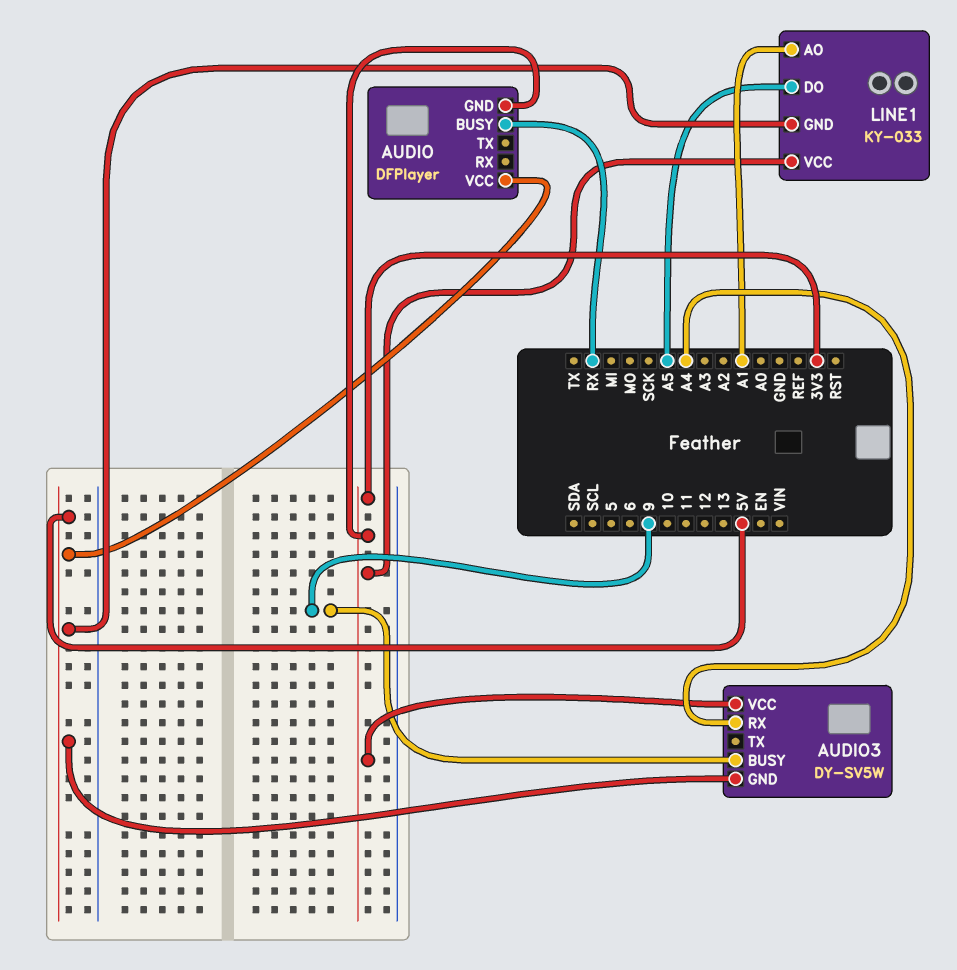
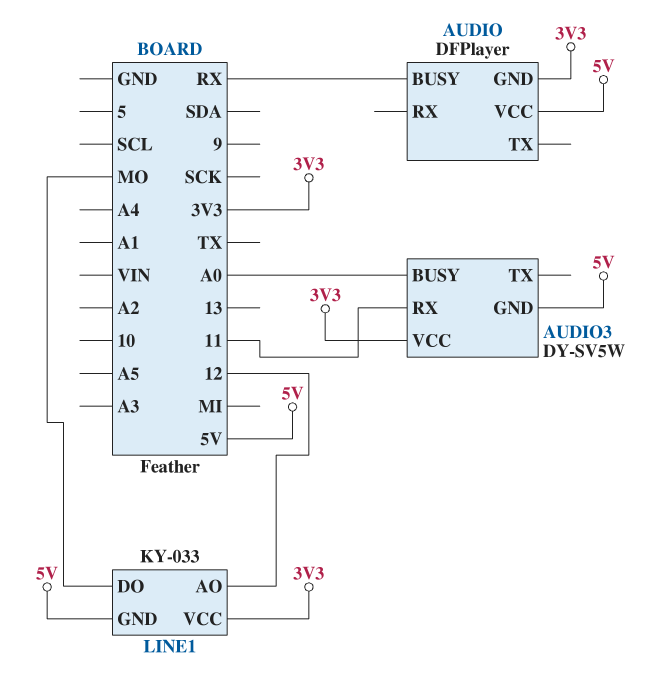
AUDIO3 pin BUSY: 9 -> A0
AUDIO3 pin RX: A4 -> 11
LINE1 pin AO: A1 -> 12
LINE1 pin DO: A5 -> MO

